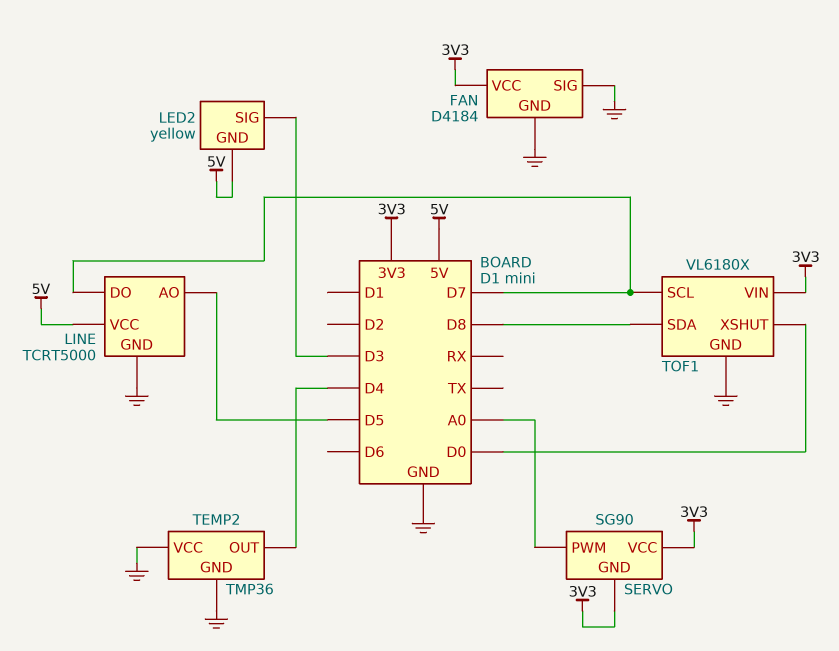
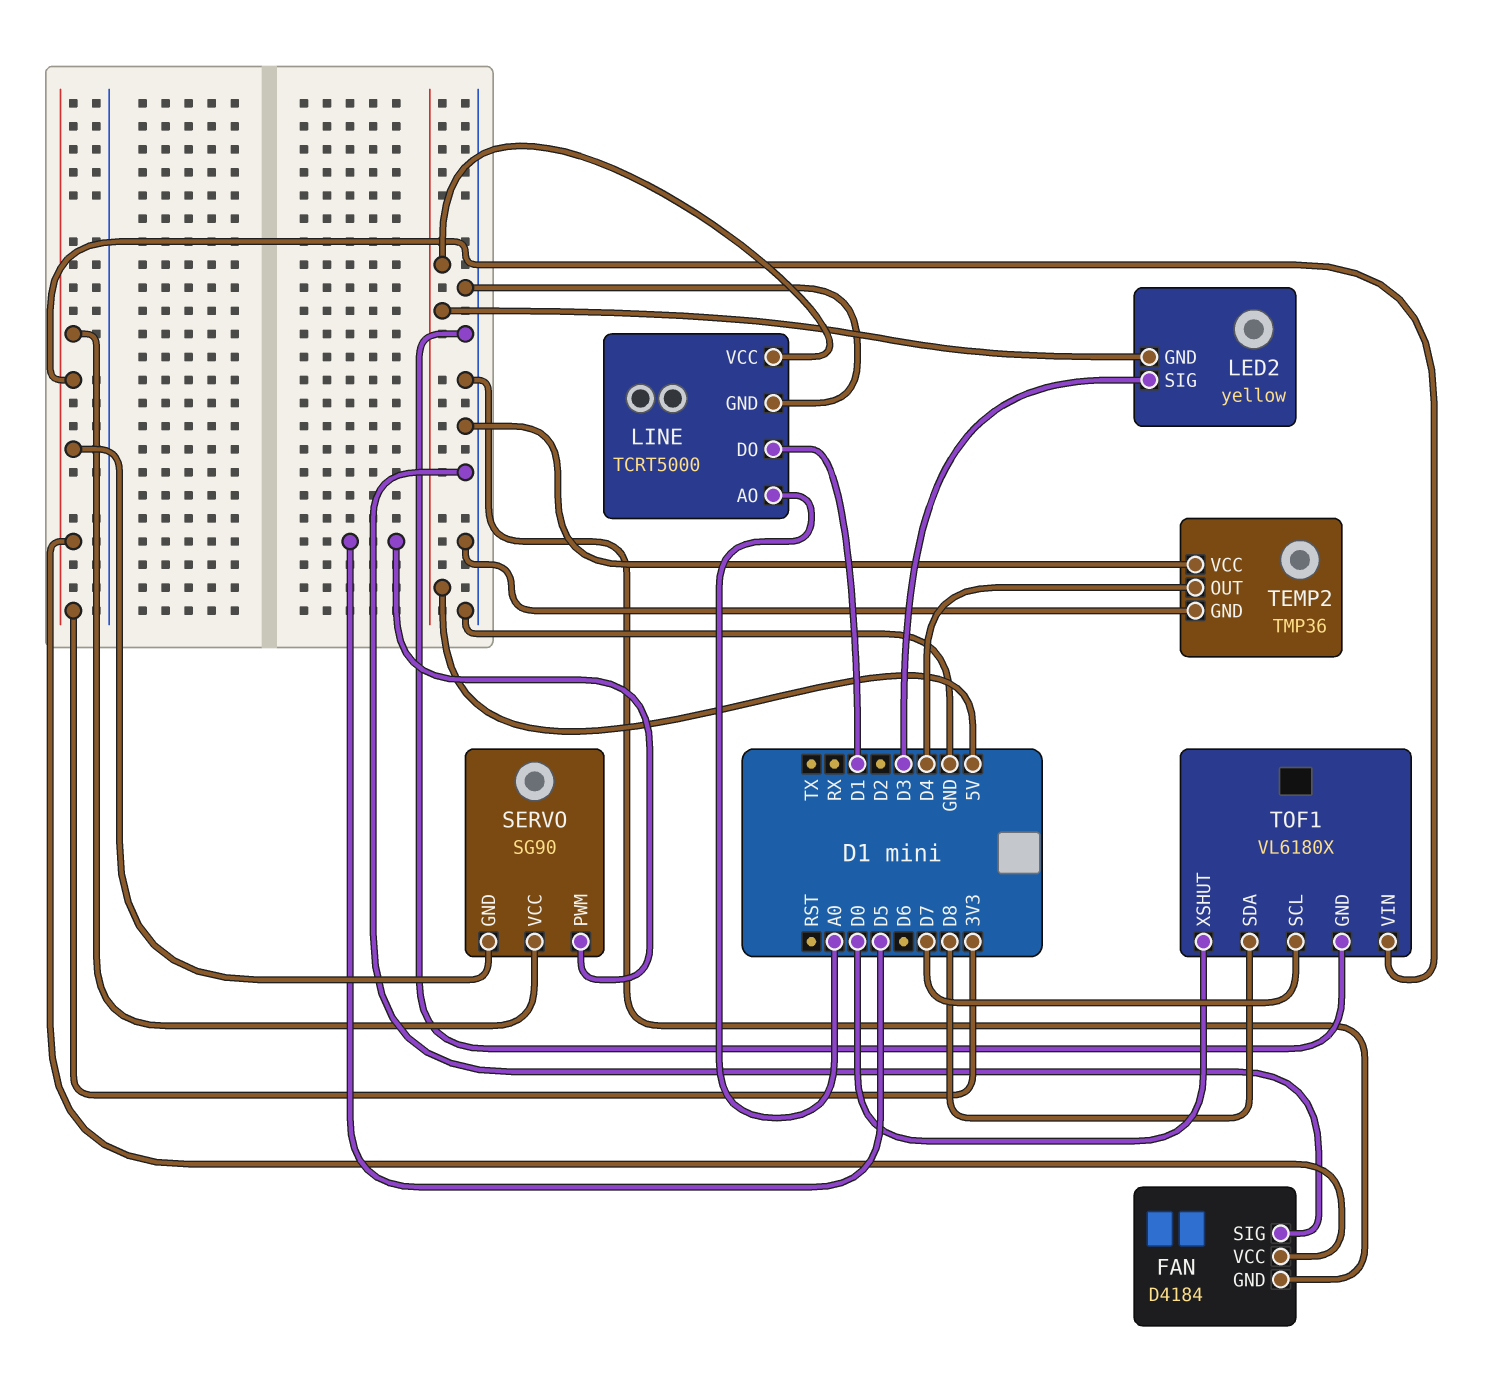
LINE pin AO: D5 -> A0
LINE pin DO: D7 -> D1
SERVO pin PWM: A0 -> D5

